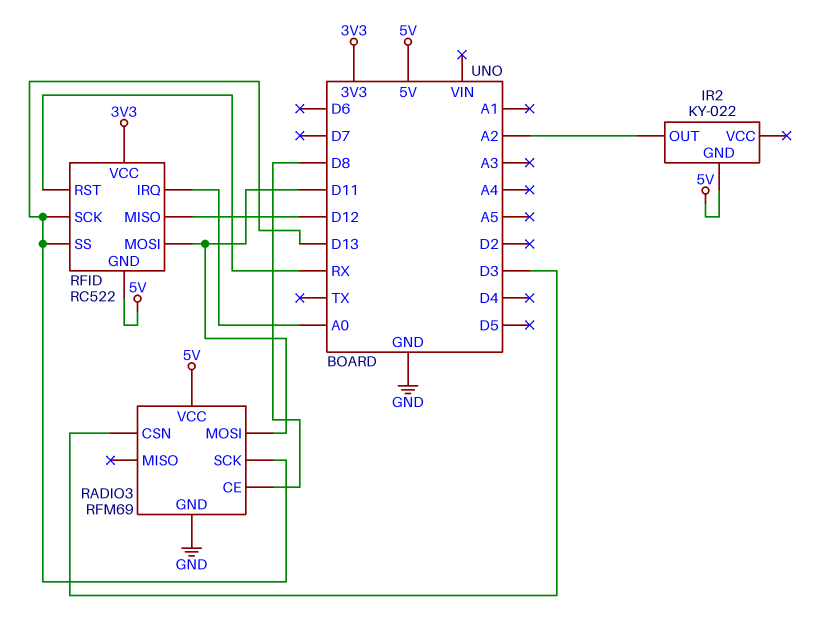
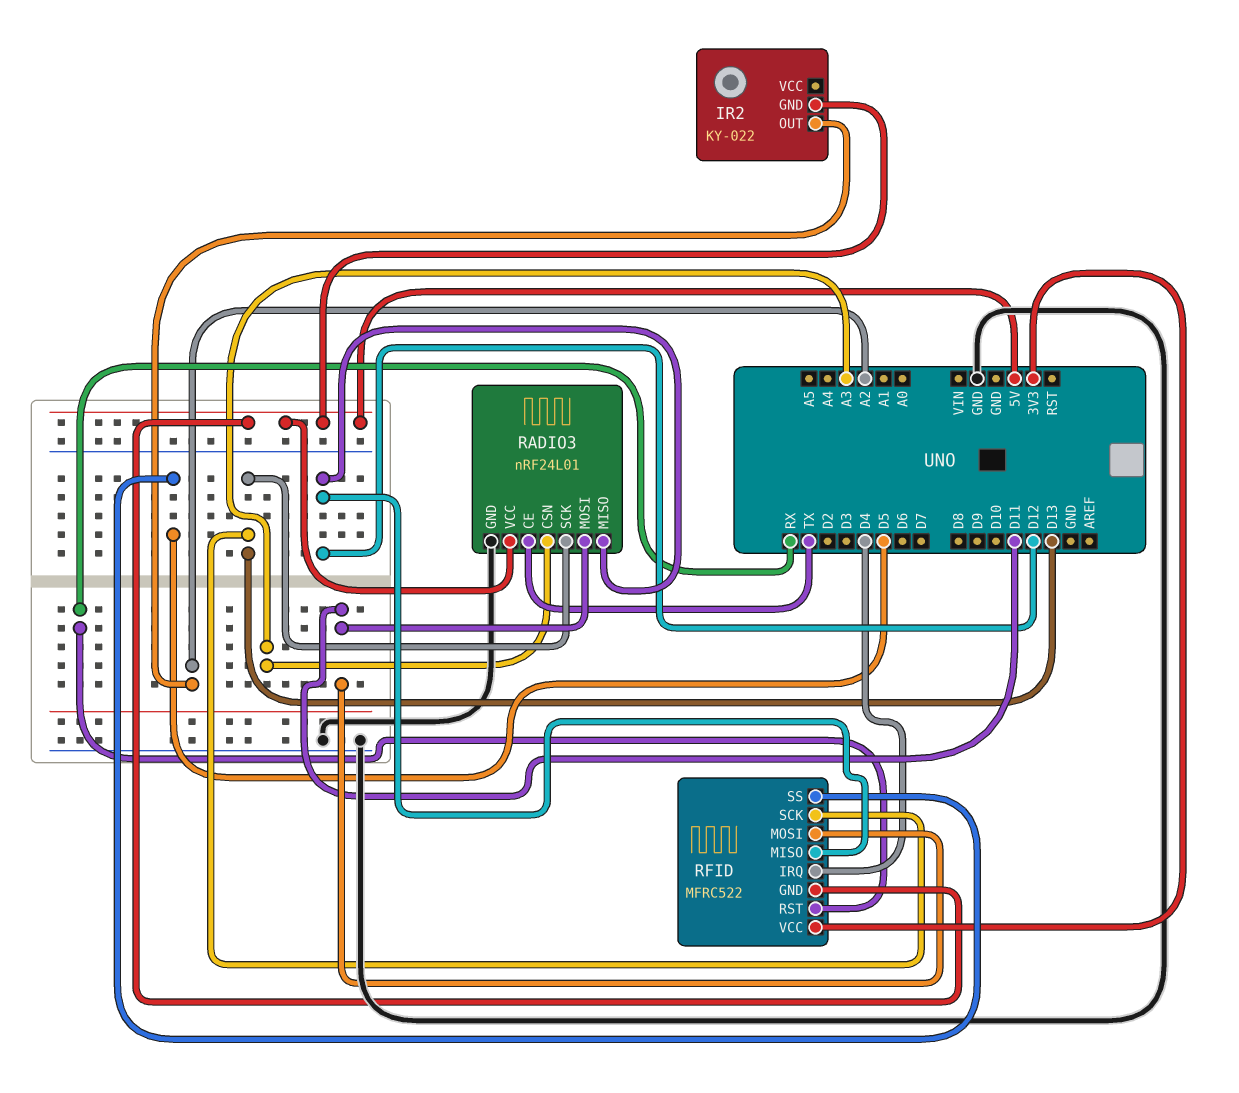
RADIO3: RFM69 -> nRF24L01
RADIO3 pin CE: D8 -> TX
RADIO3 pin CSN: D3 -> A3
RADIO3 pin MISO: none -> D12
RFID: RC522 -> MFRC522
RFID pin IRQ: A0 -> D4
RFID pin SS: D13 -> D5

